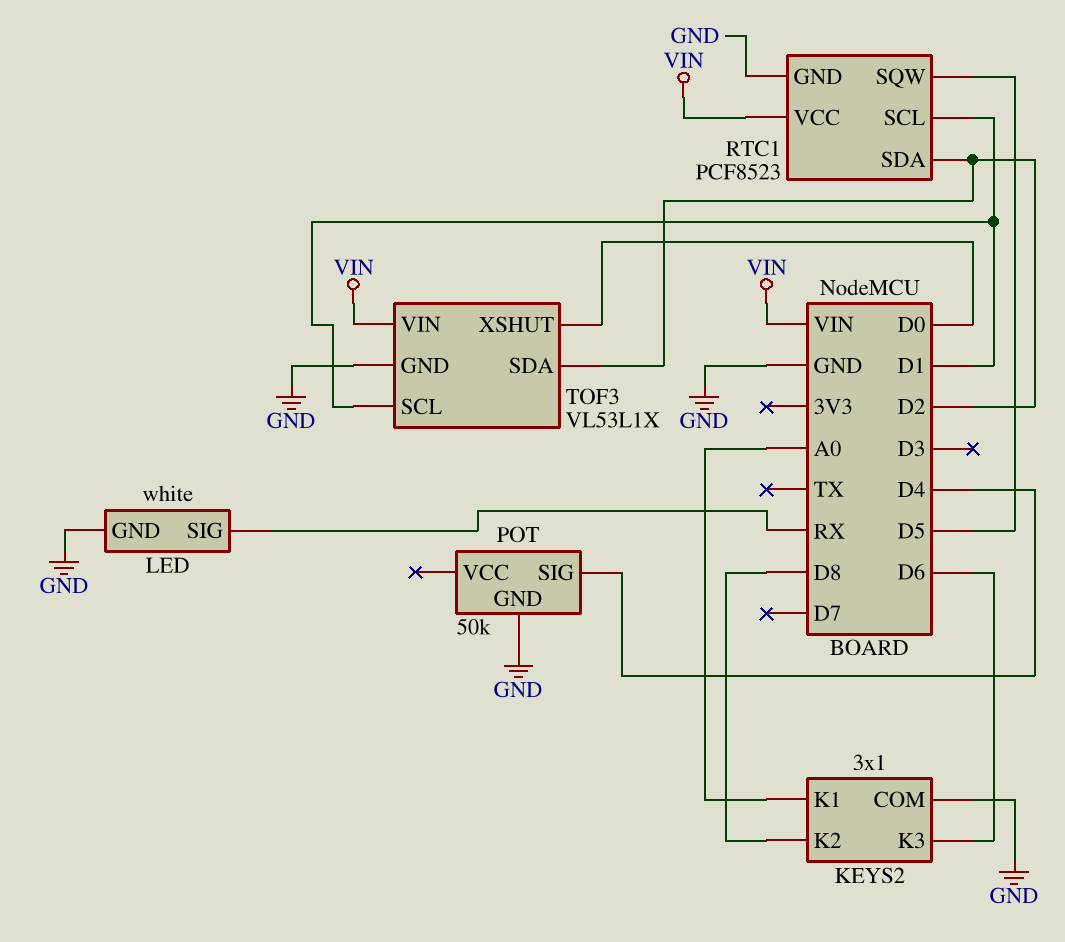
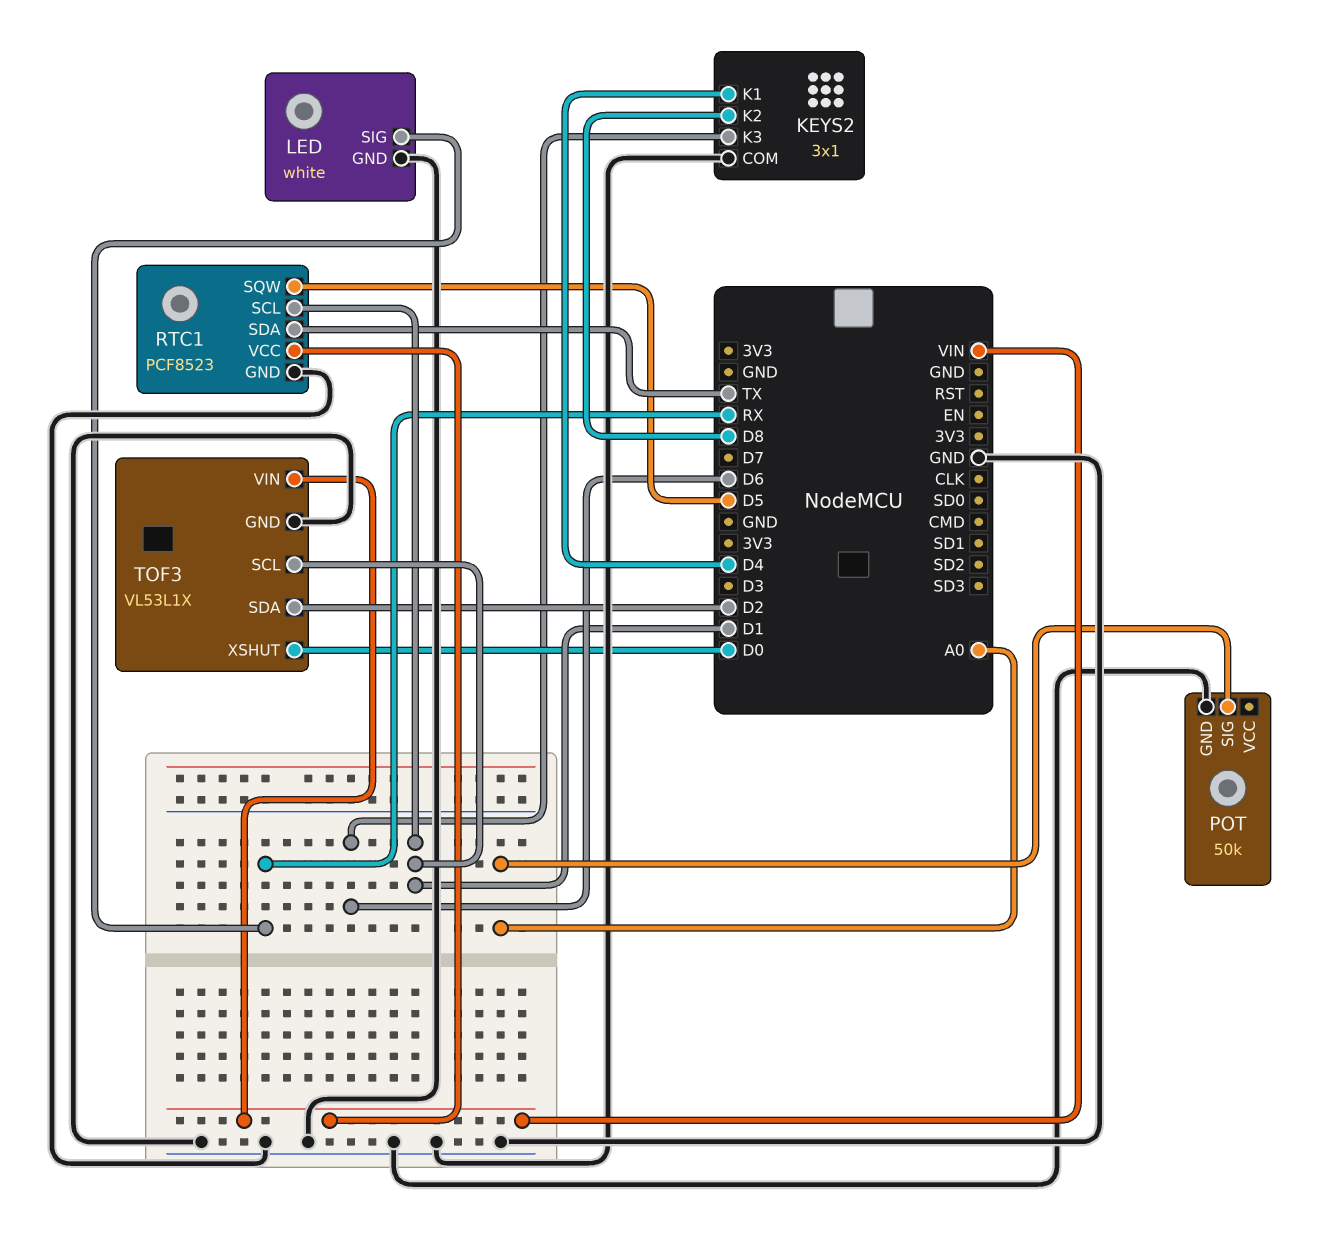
KEYS2 pin K1: A0 -> D4
POT pin SIG: D4 -> A0
RTC1 pin SDA: D2 -> TX

